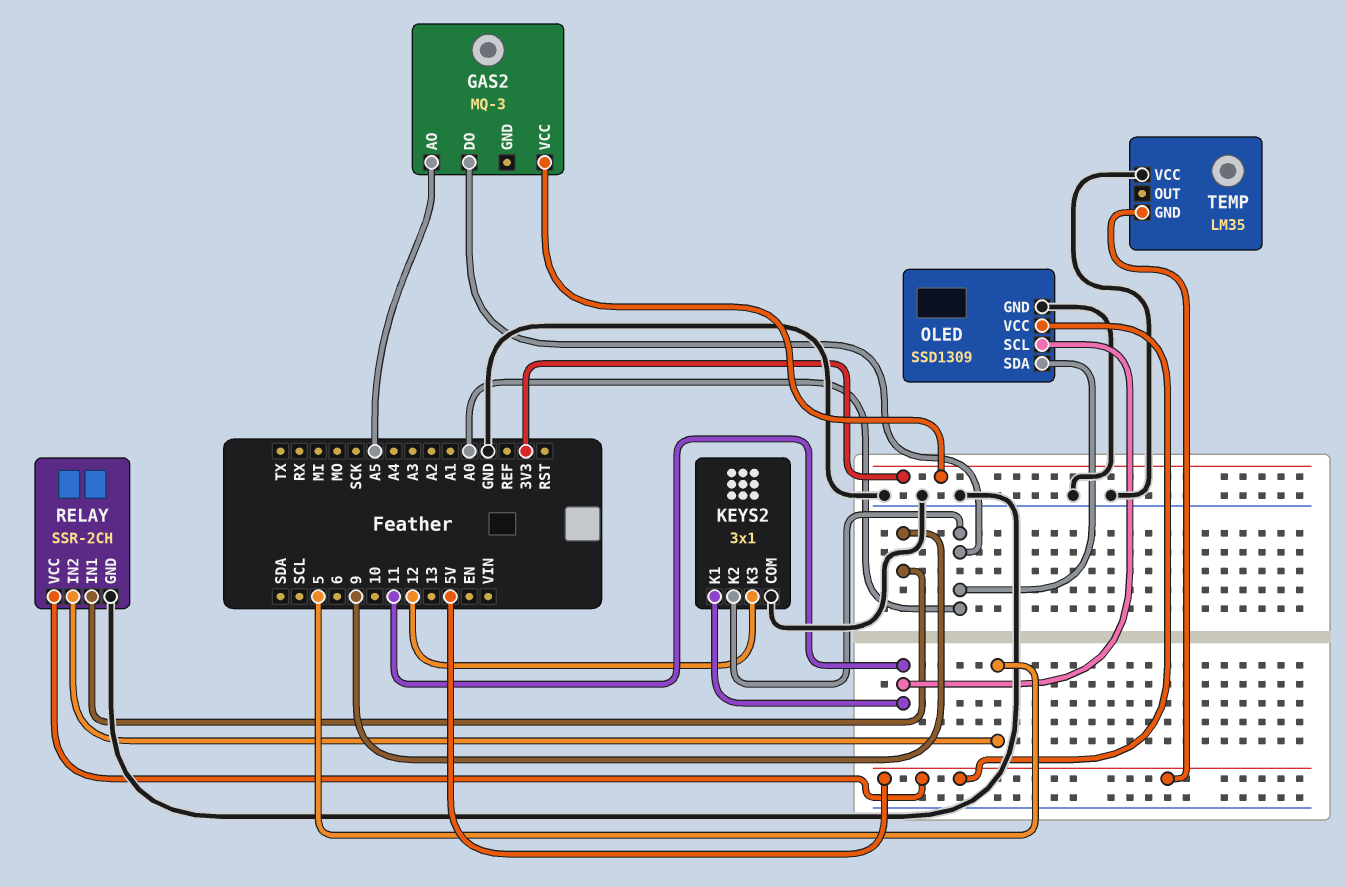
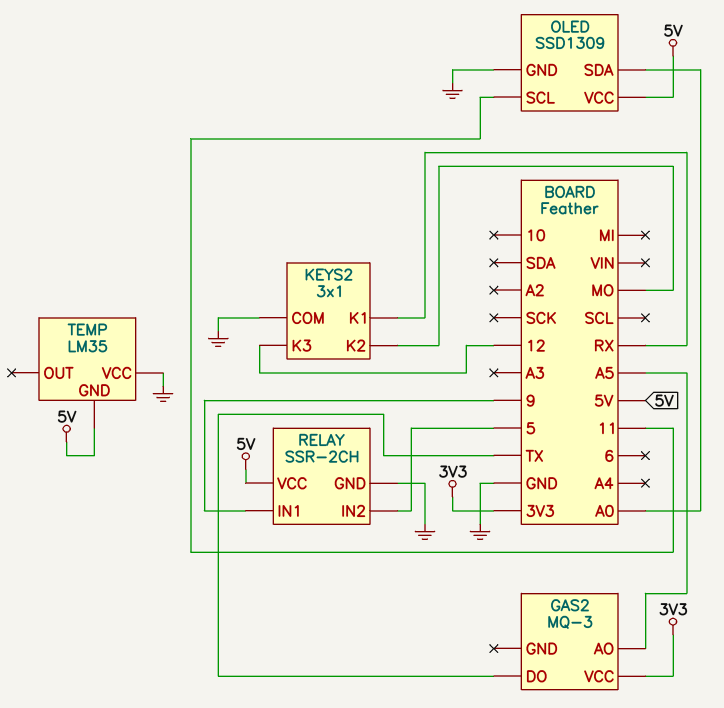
GAS2 pin DO: A0 -> TX
KEYS2 pin K1: 11 -> RX
KEYS2 pin K2: A0 -> MO

